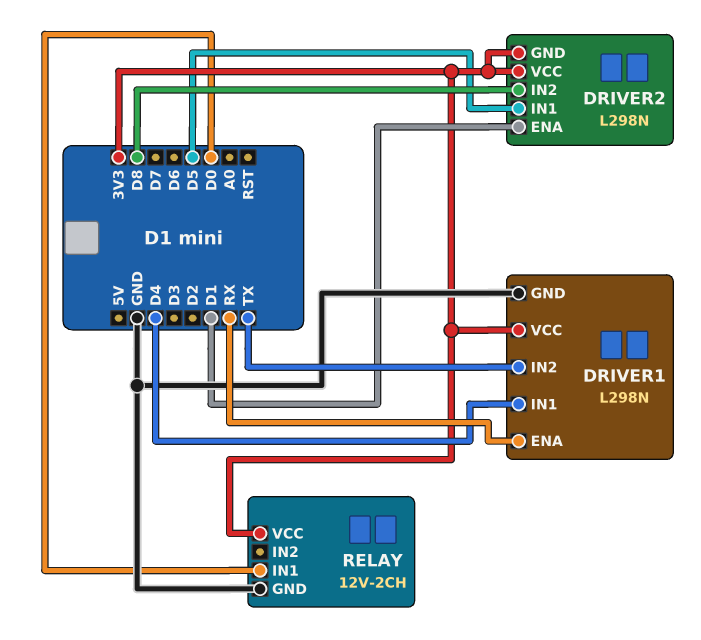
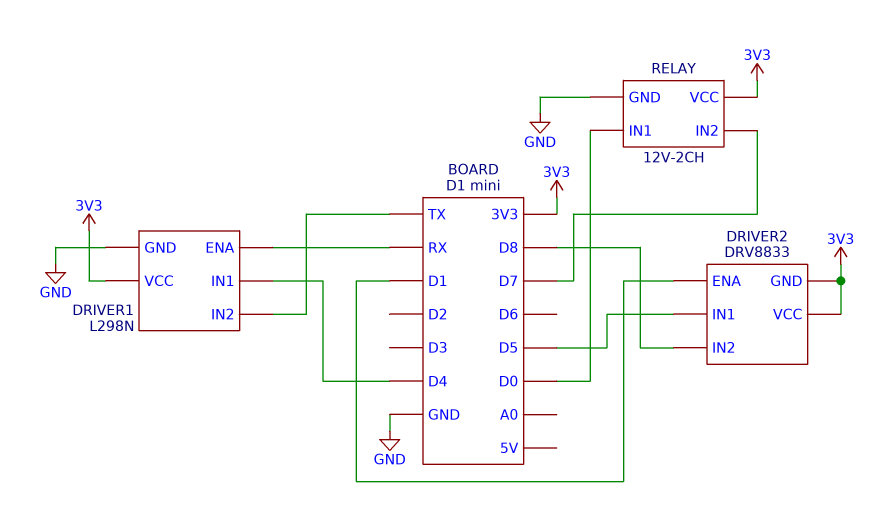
DRIVER2: L298N -> DRV8833
RELAY pin IN2: none -> D7

